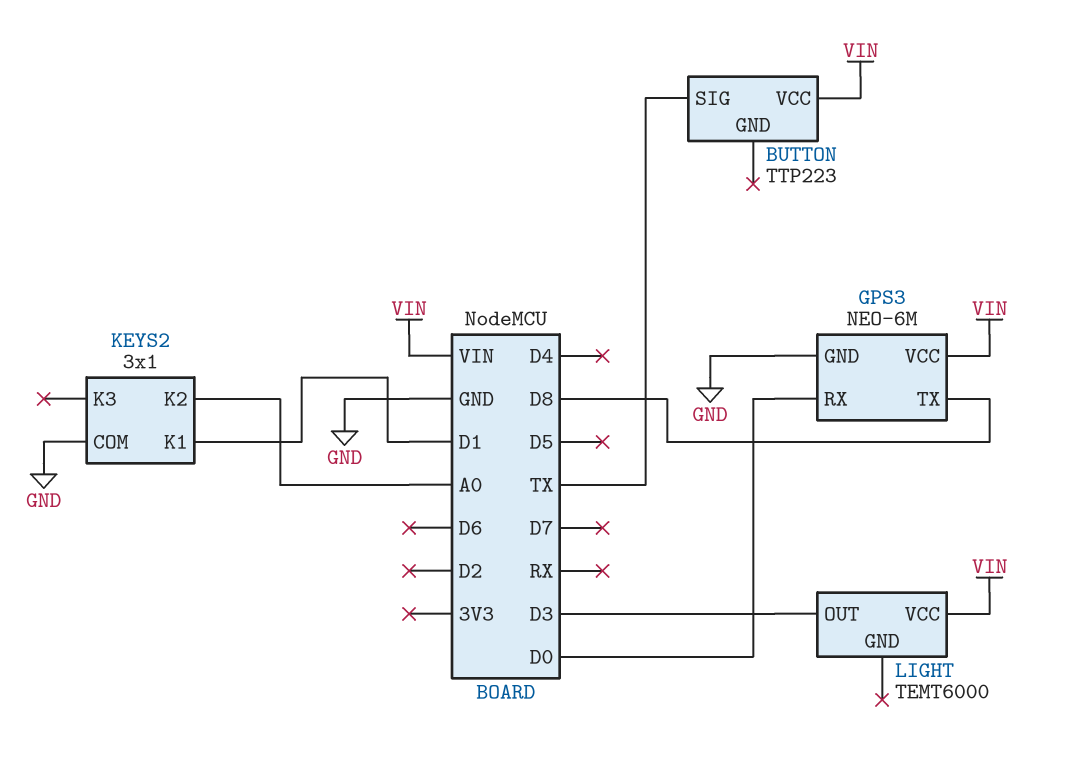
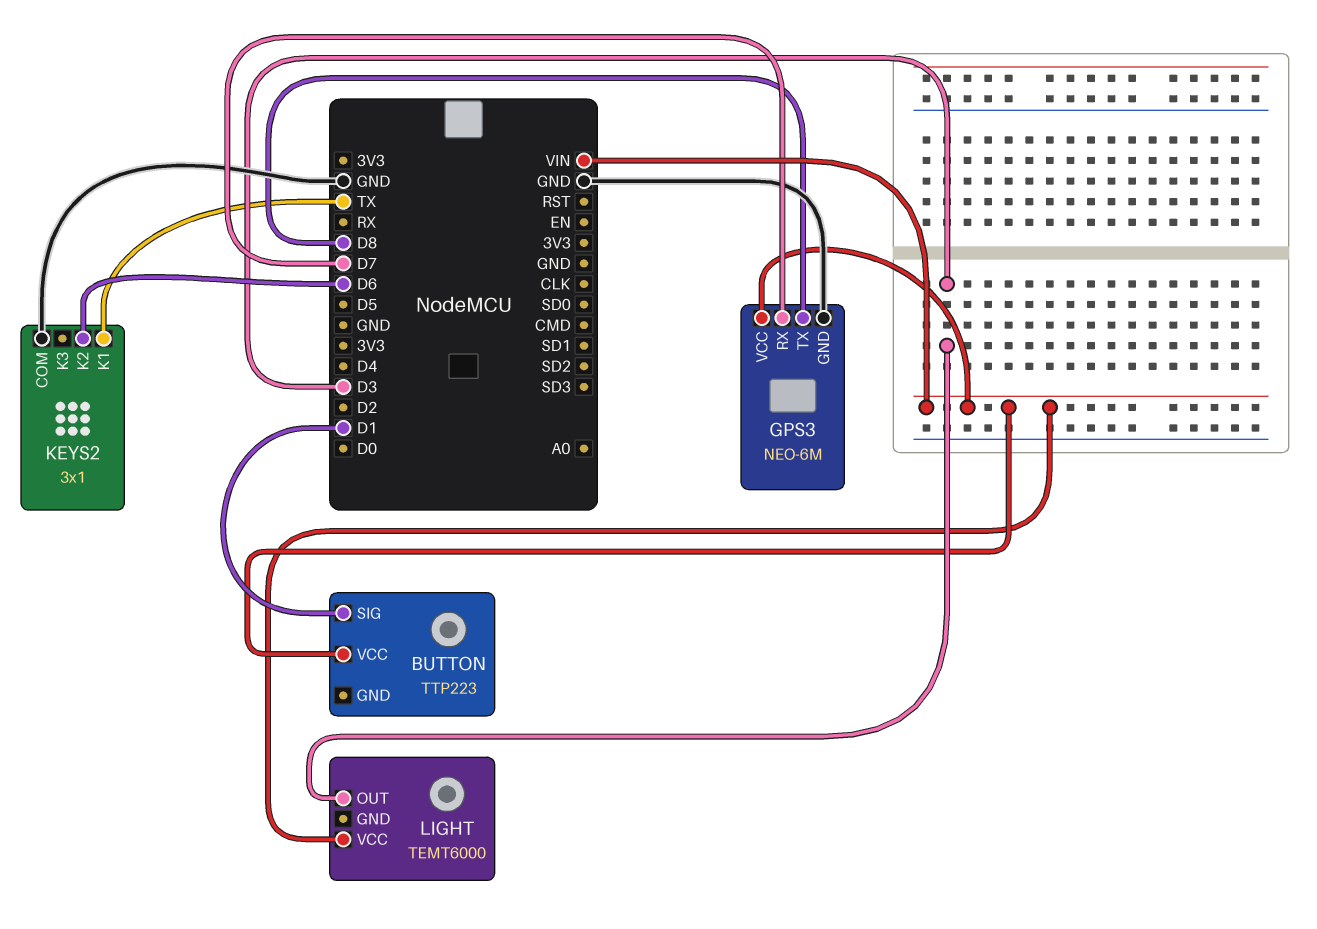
BUTTON pin SIG: TX -> D1
GPS3 pin RX: D0 -> D7
KEYS2 pin K1: D1 -> TX
KEYS2 pin K2: A0 -> D6

